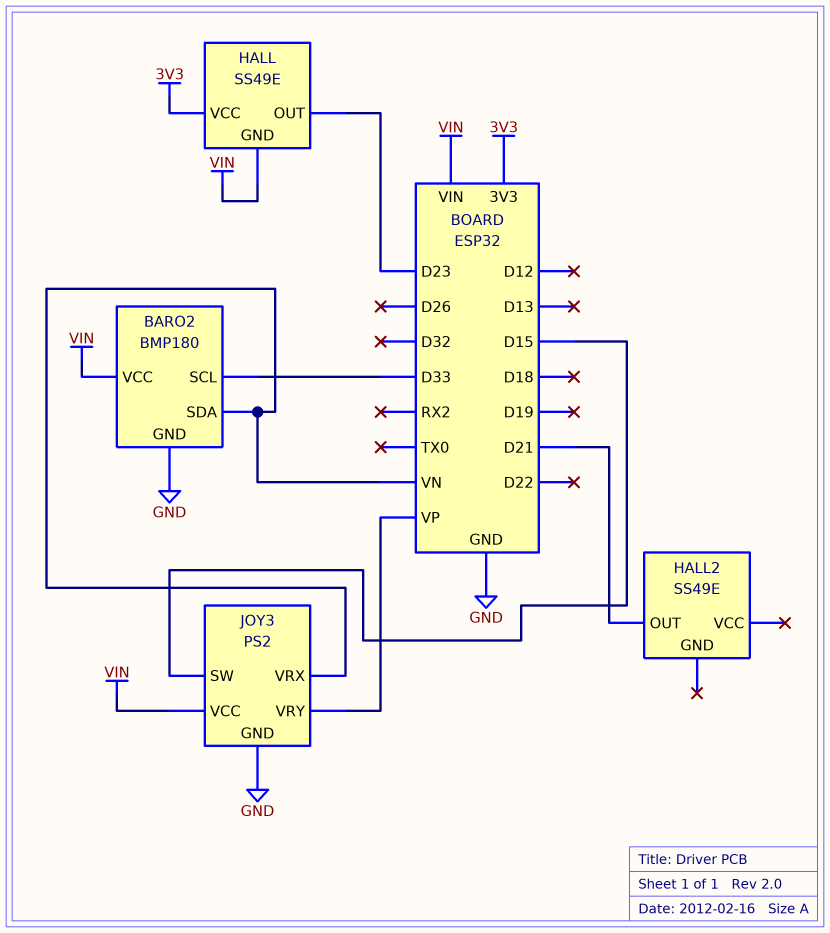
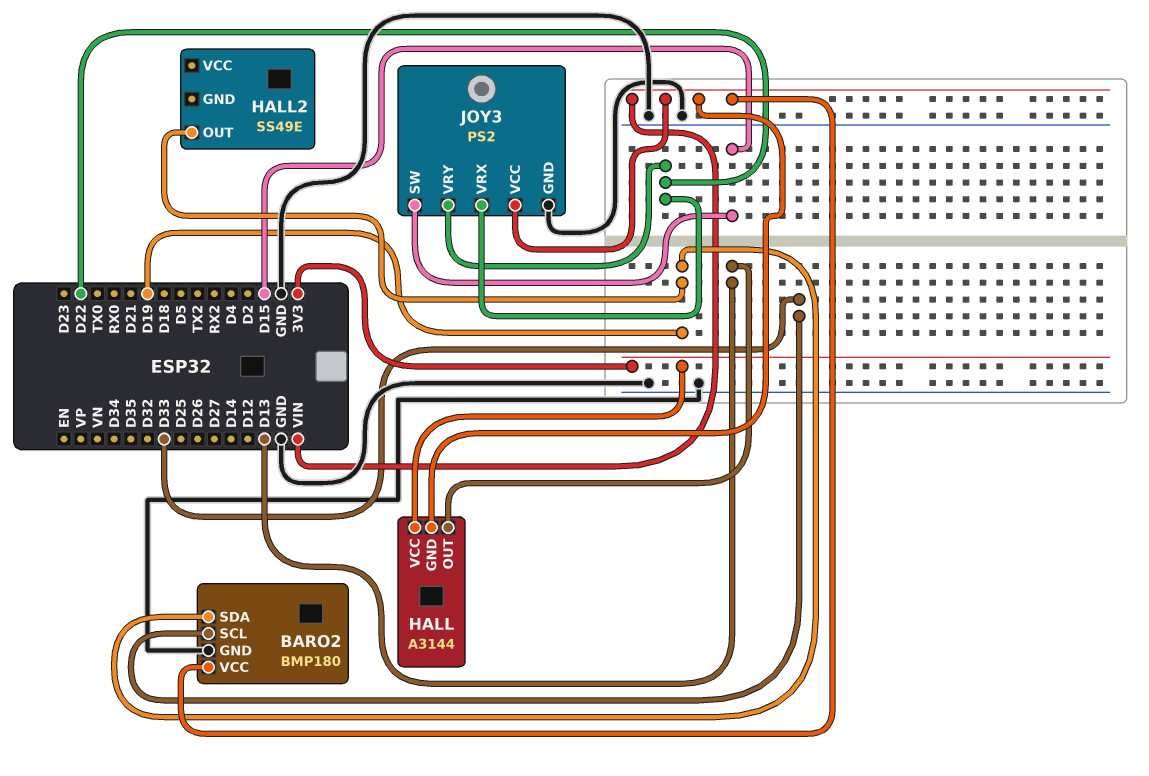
BARO2 pin SDA: VN -> D19
HALL: SS49E -> A3144
HALL pin OUT: D23 -> D13
HALL2 pin OUT: D21 -> D19
JOY3 pin VRX: VN -> D22
JOY3 pin VRY: VP -> D22

